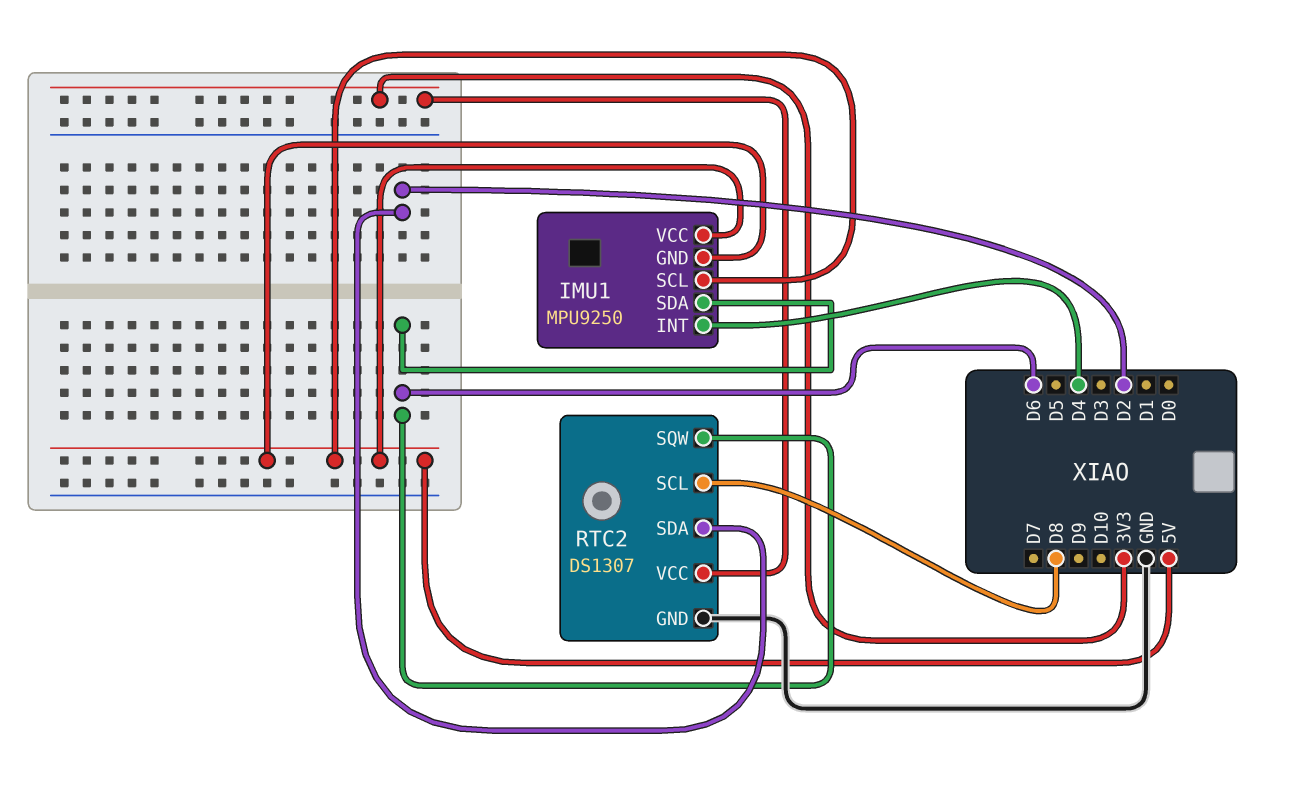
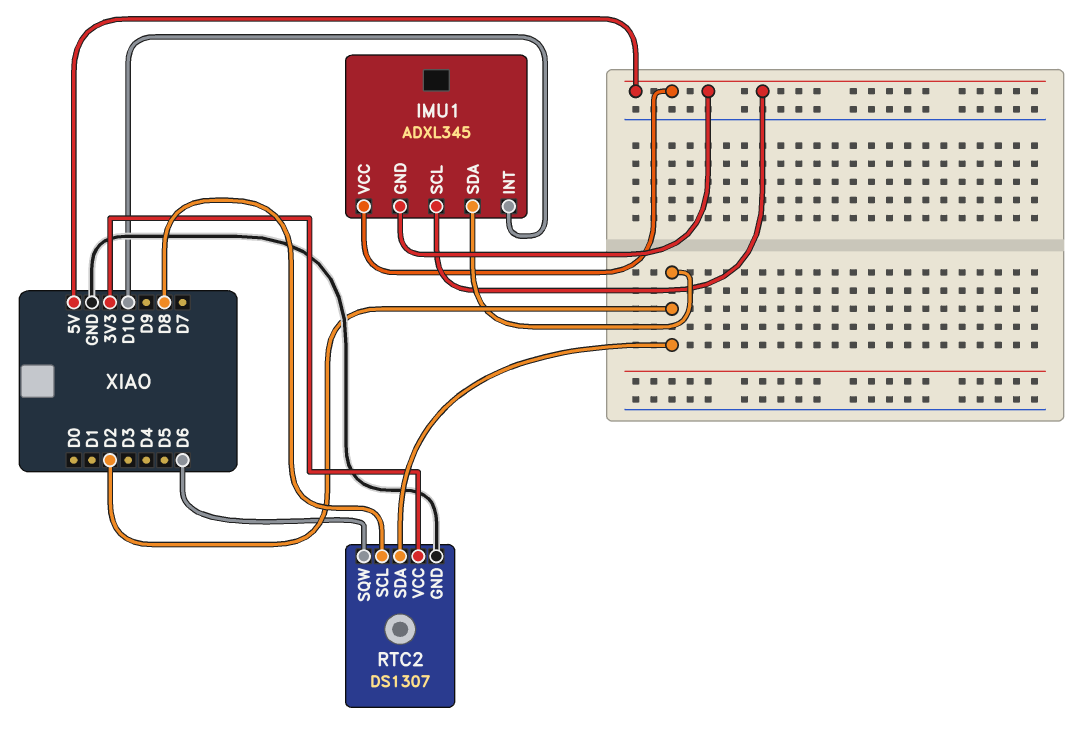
IMU1: MPU9250 -> ADXL345
IMU1 pin INT: D4 -> D10
IMU1 pin SDA: D6 -> D2

